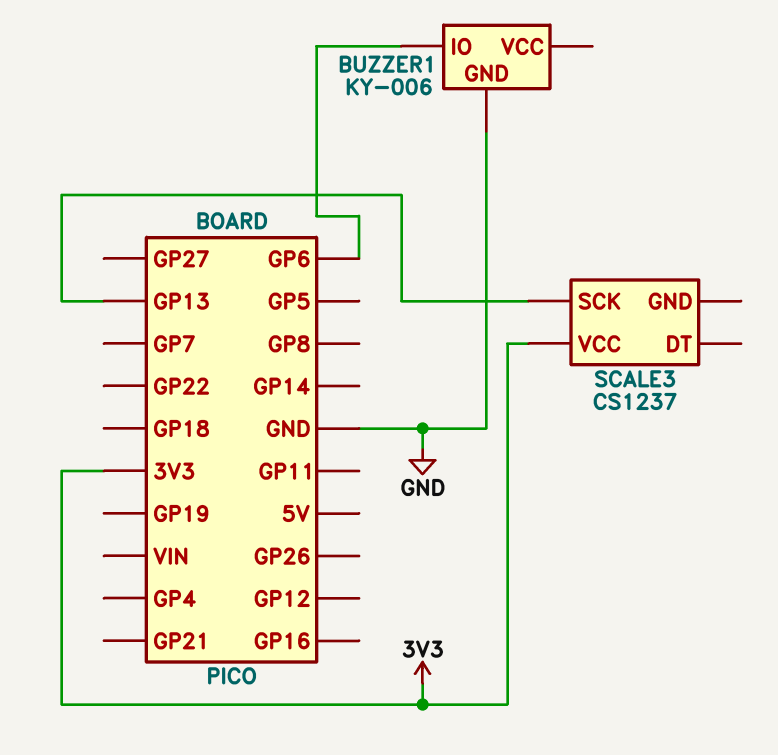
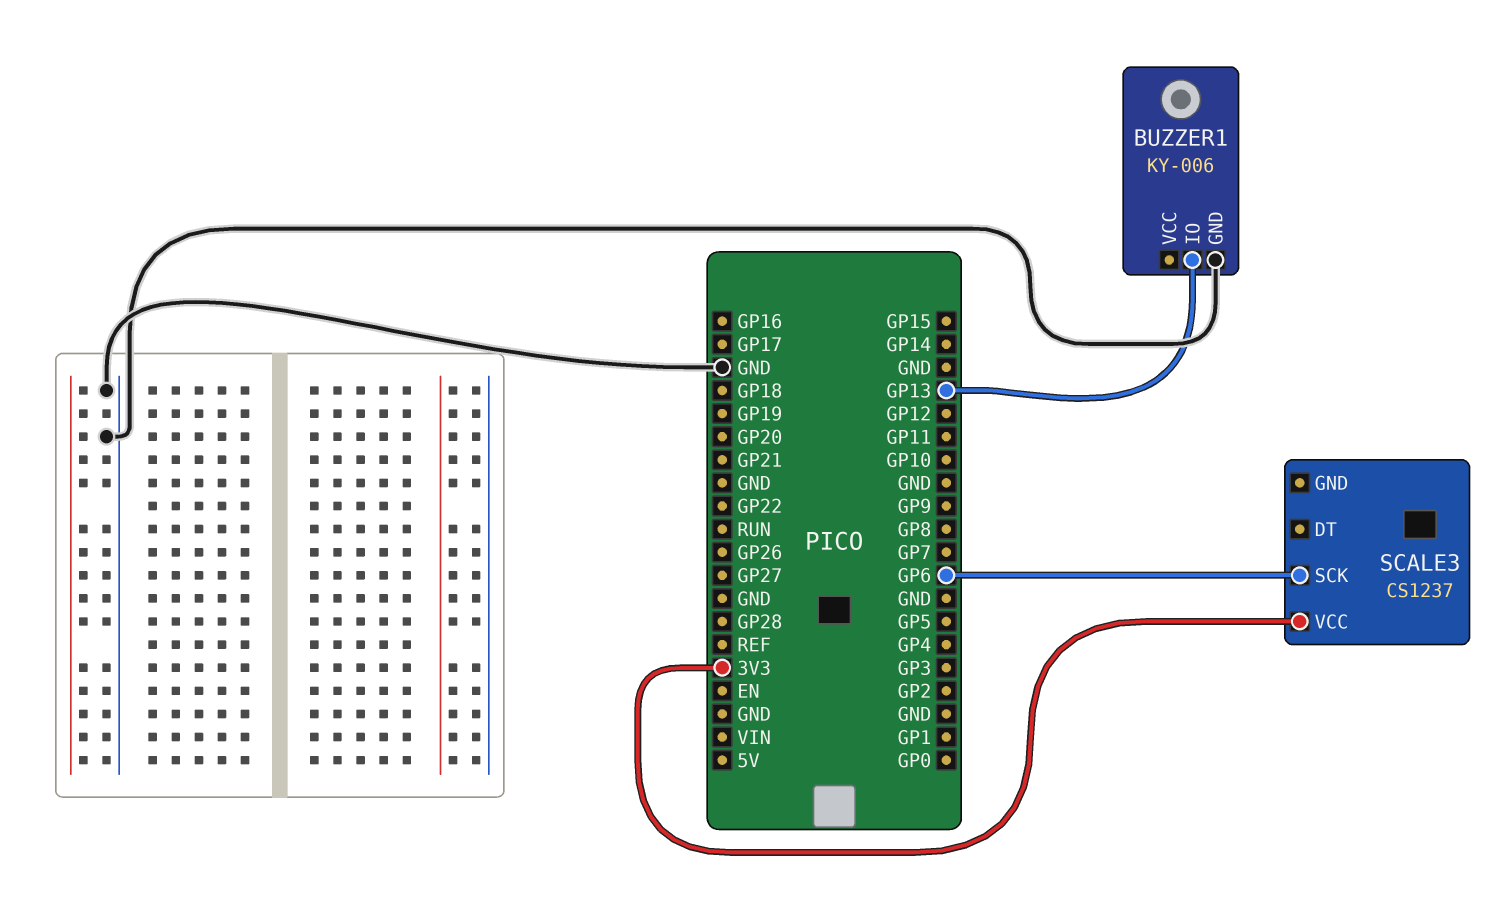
BUZZER1 pin IO: GP6 -> GP13
SCALE3 pin SCK: GP13 -> GP6

